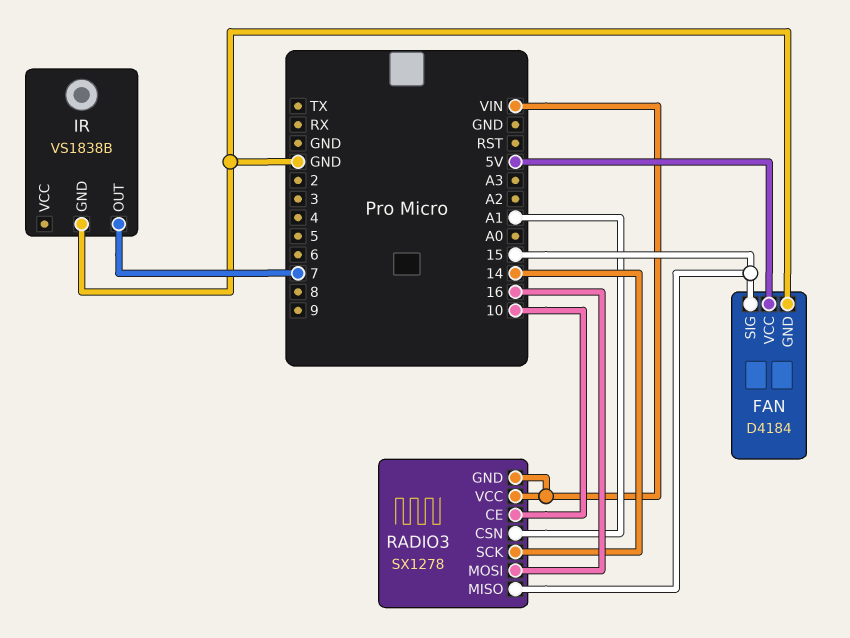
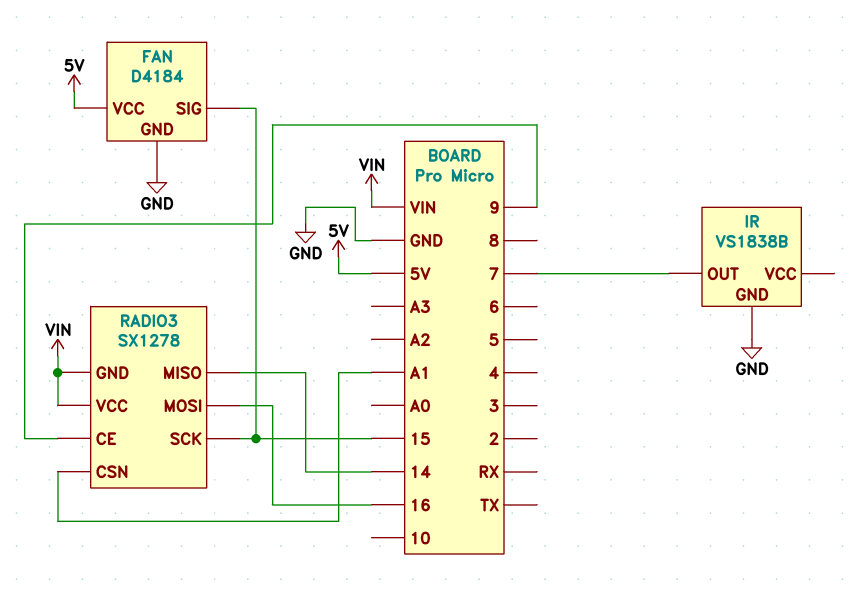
RADIO3 pin CE: 10 -> 9
RADIO3 pin MISO: 15 -> 14
RADIO3 pin SCK: 14 -> 15

